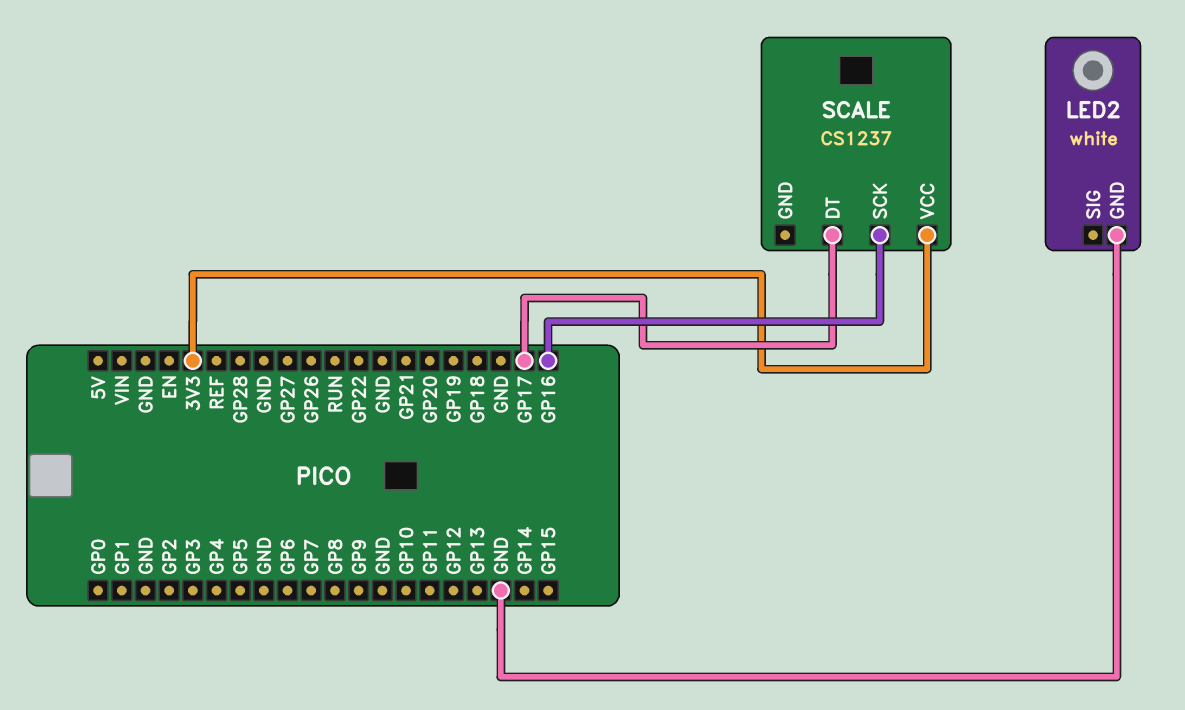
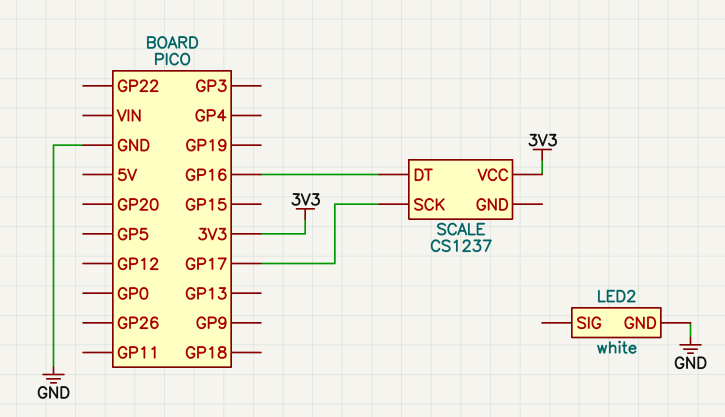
SCALE pin DT: GP17 -> GP16
SCALE pin SCK: GP16 -> GP17

